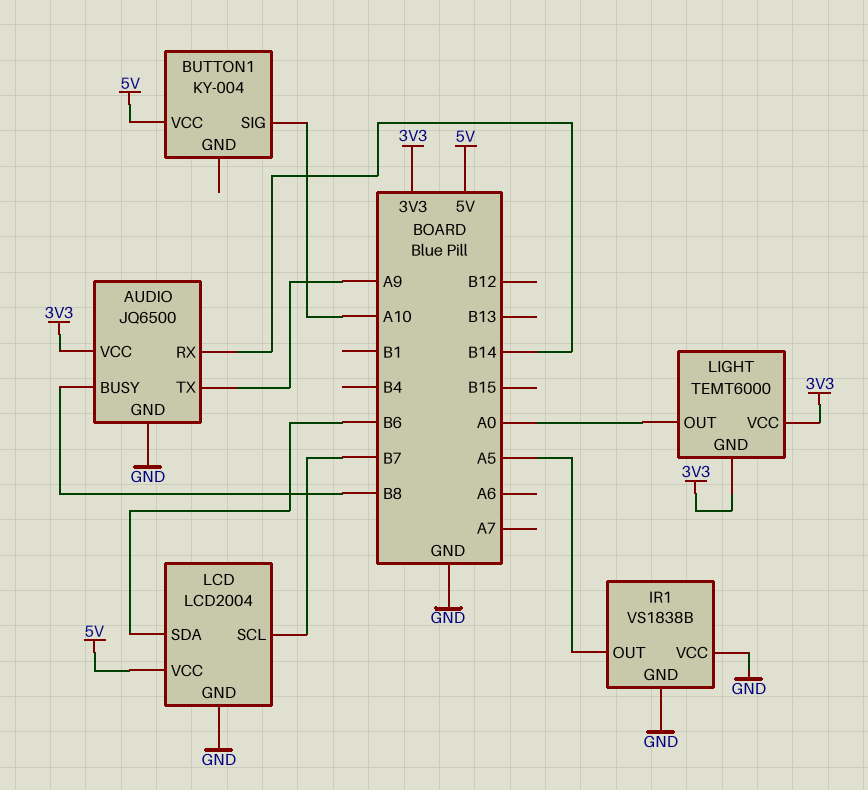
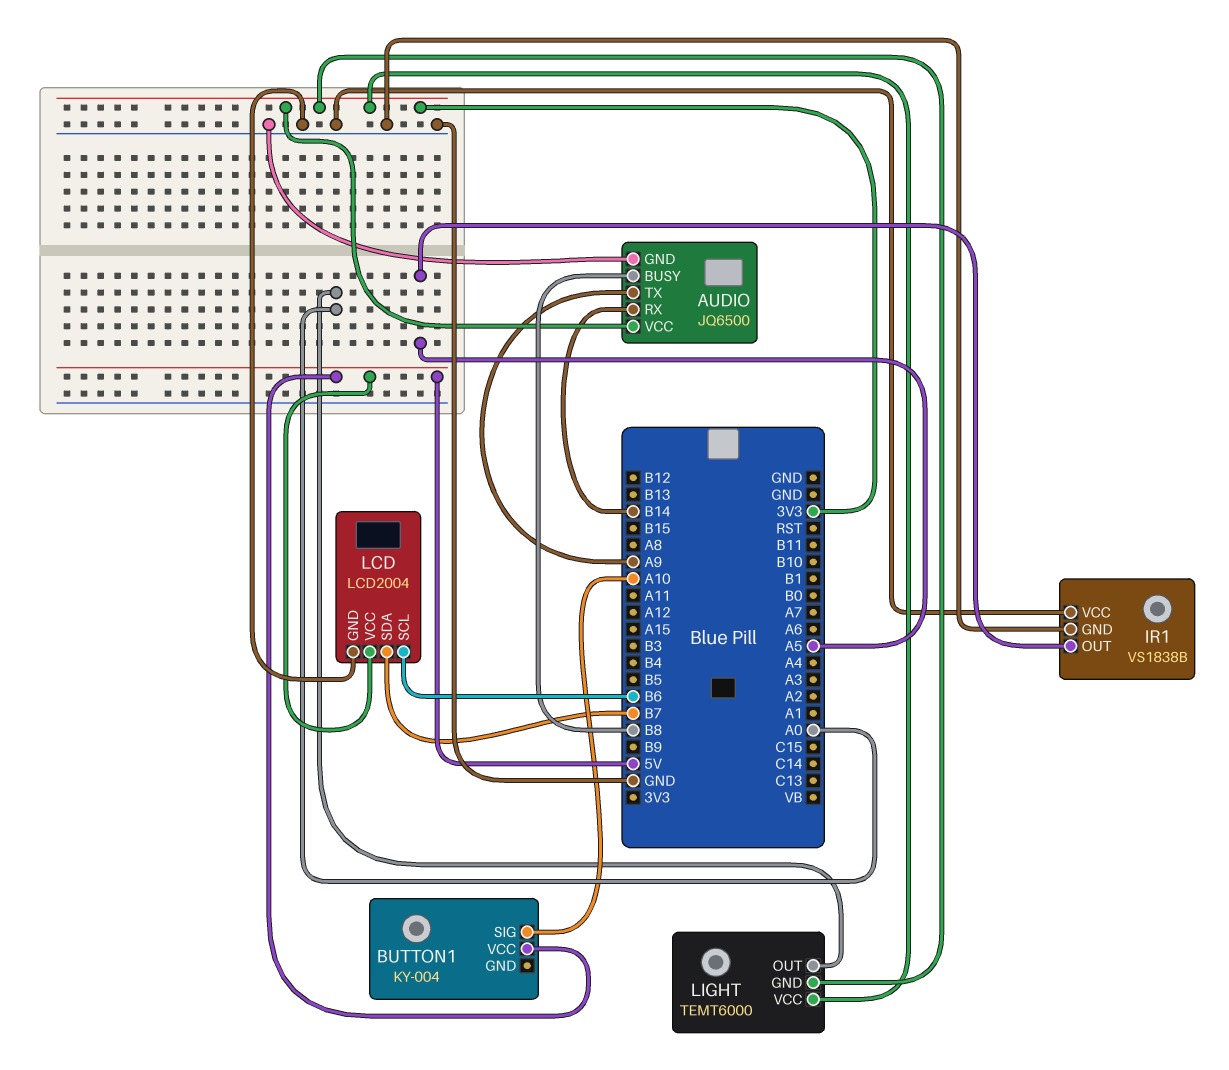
LCD pin SCL: B7 -> B6
LCD pin SDA: B6 -> B7

